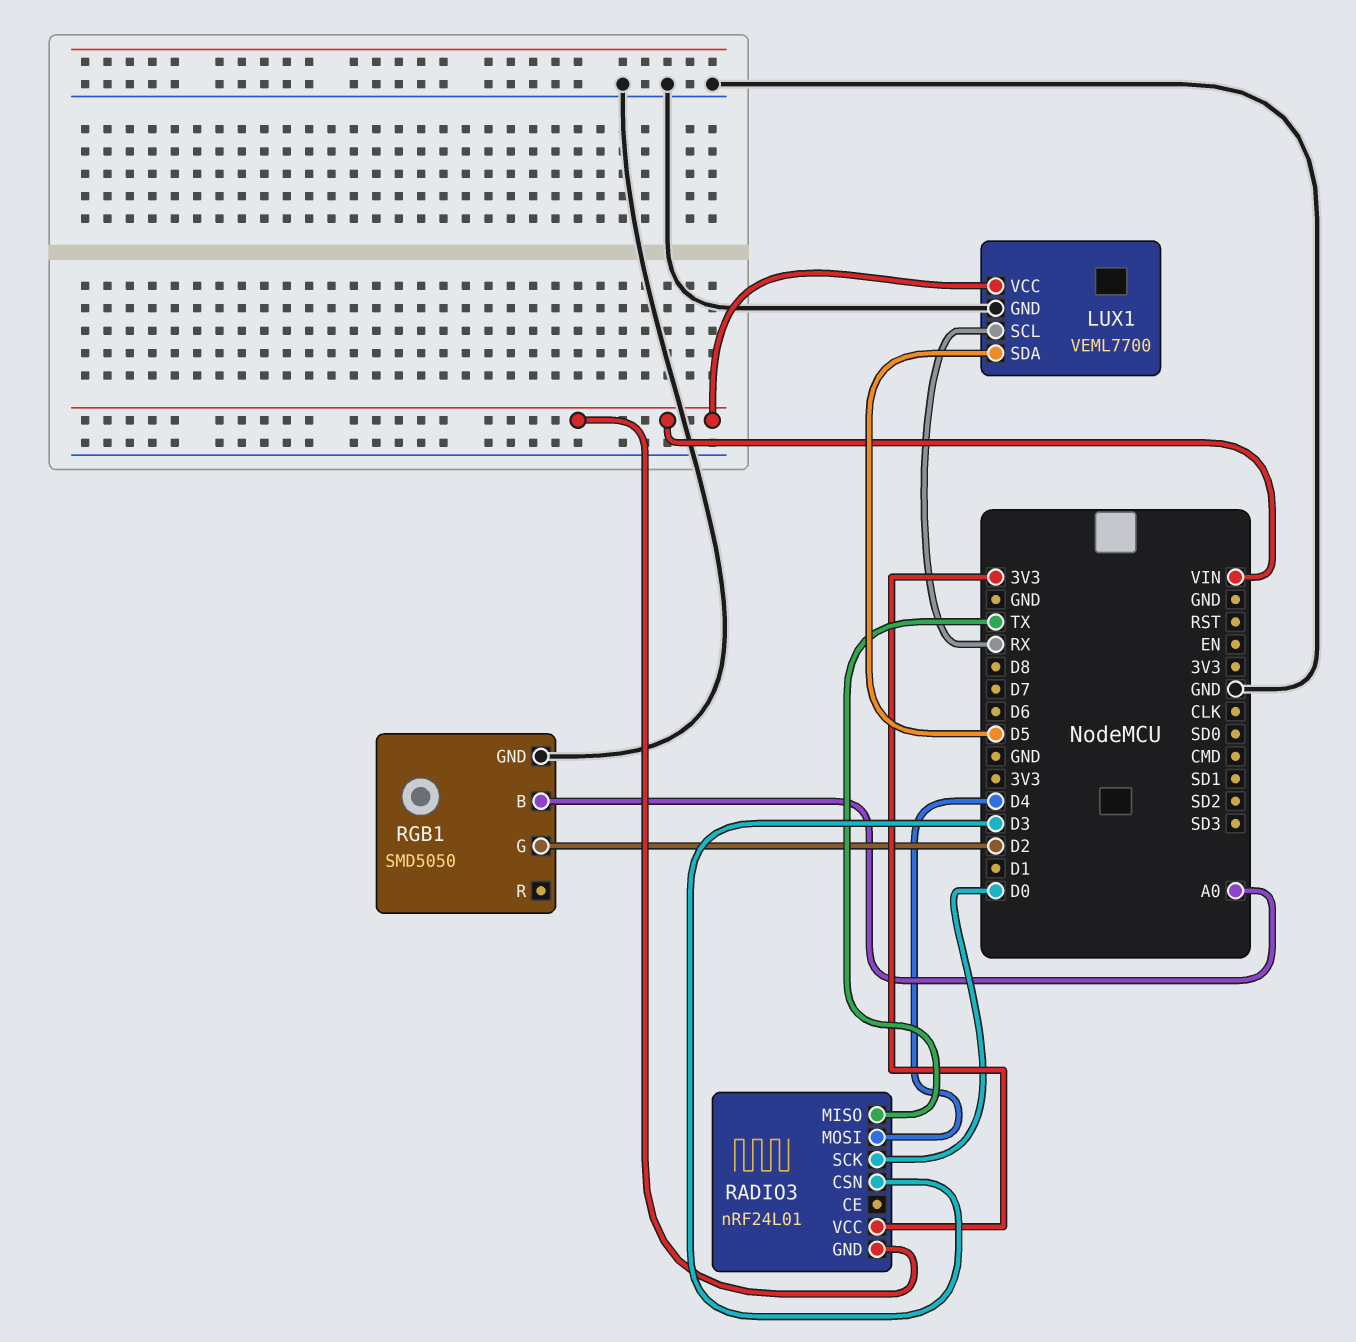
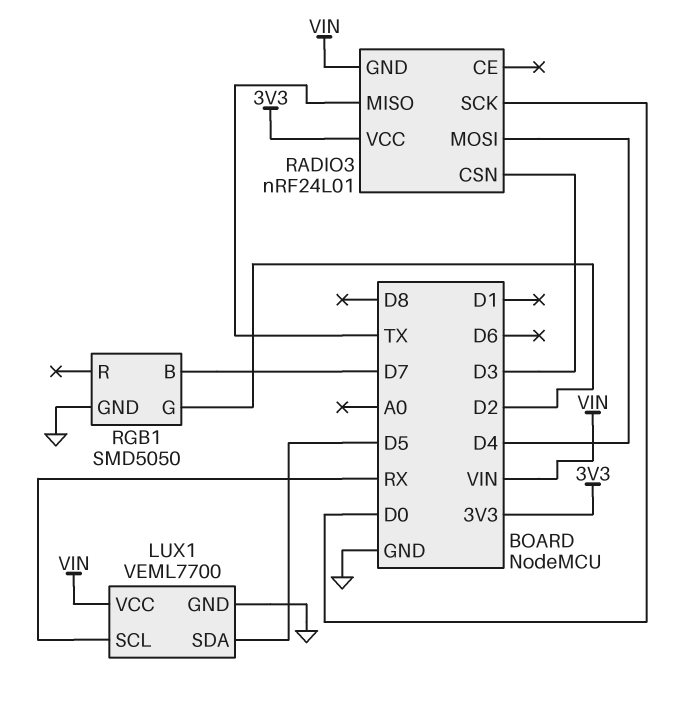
RGB1 pin B: A0 -> D7

